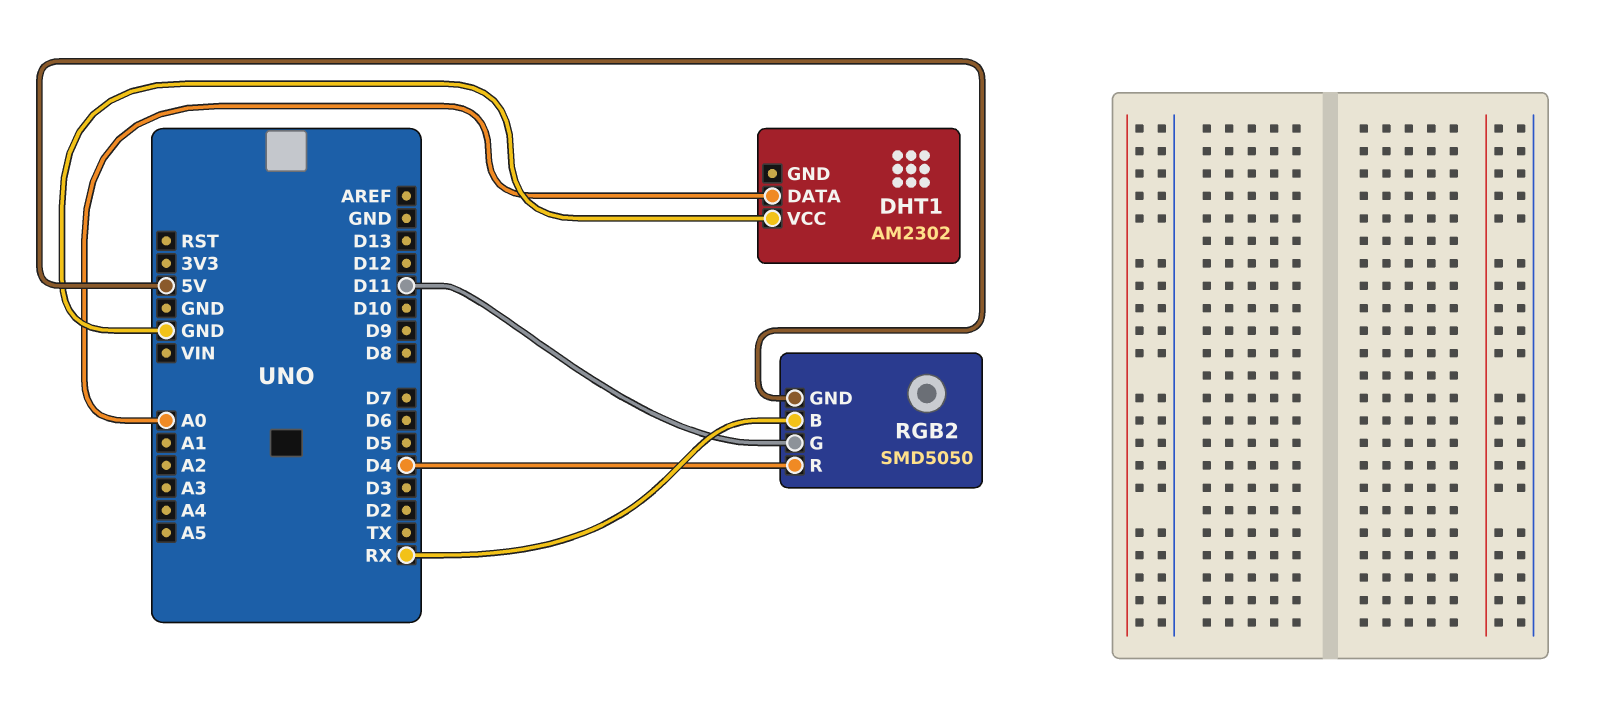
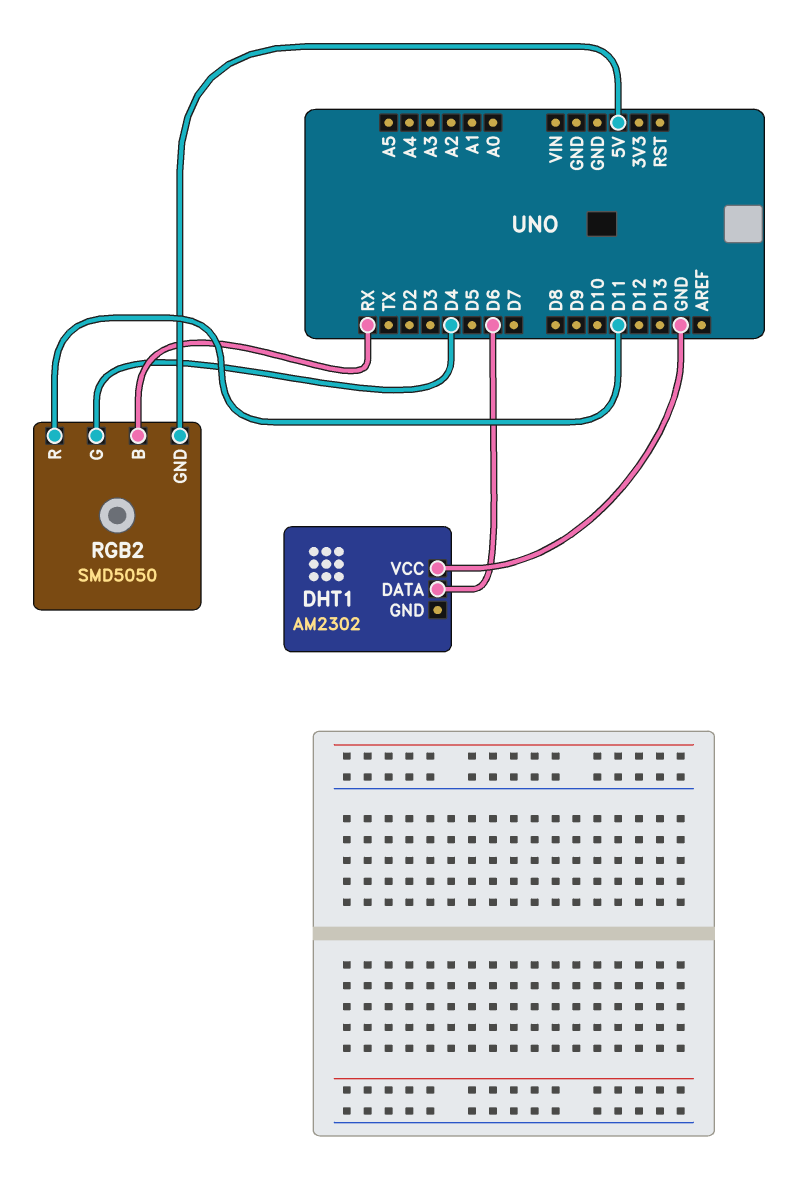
DHT1 pin DATA: A0 -> D6
RGB2 pin G: D11 -> D4
RGB2 pin R: D4 -> D11

